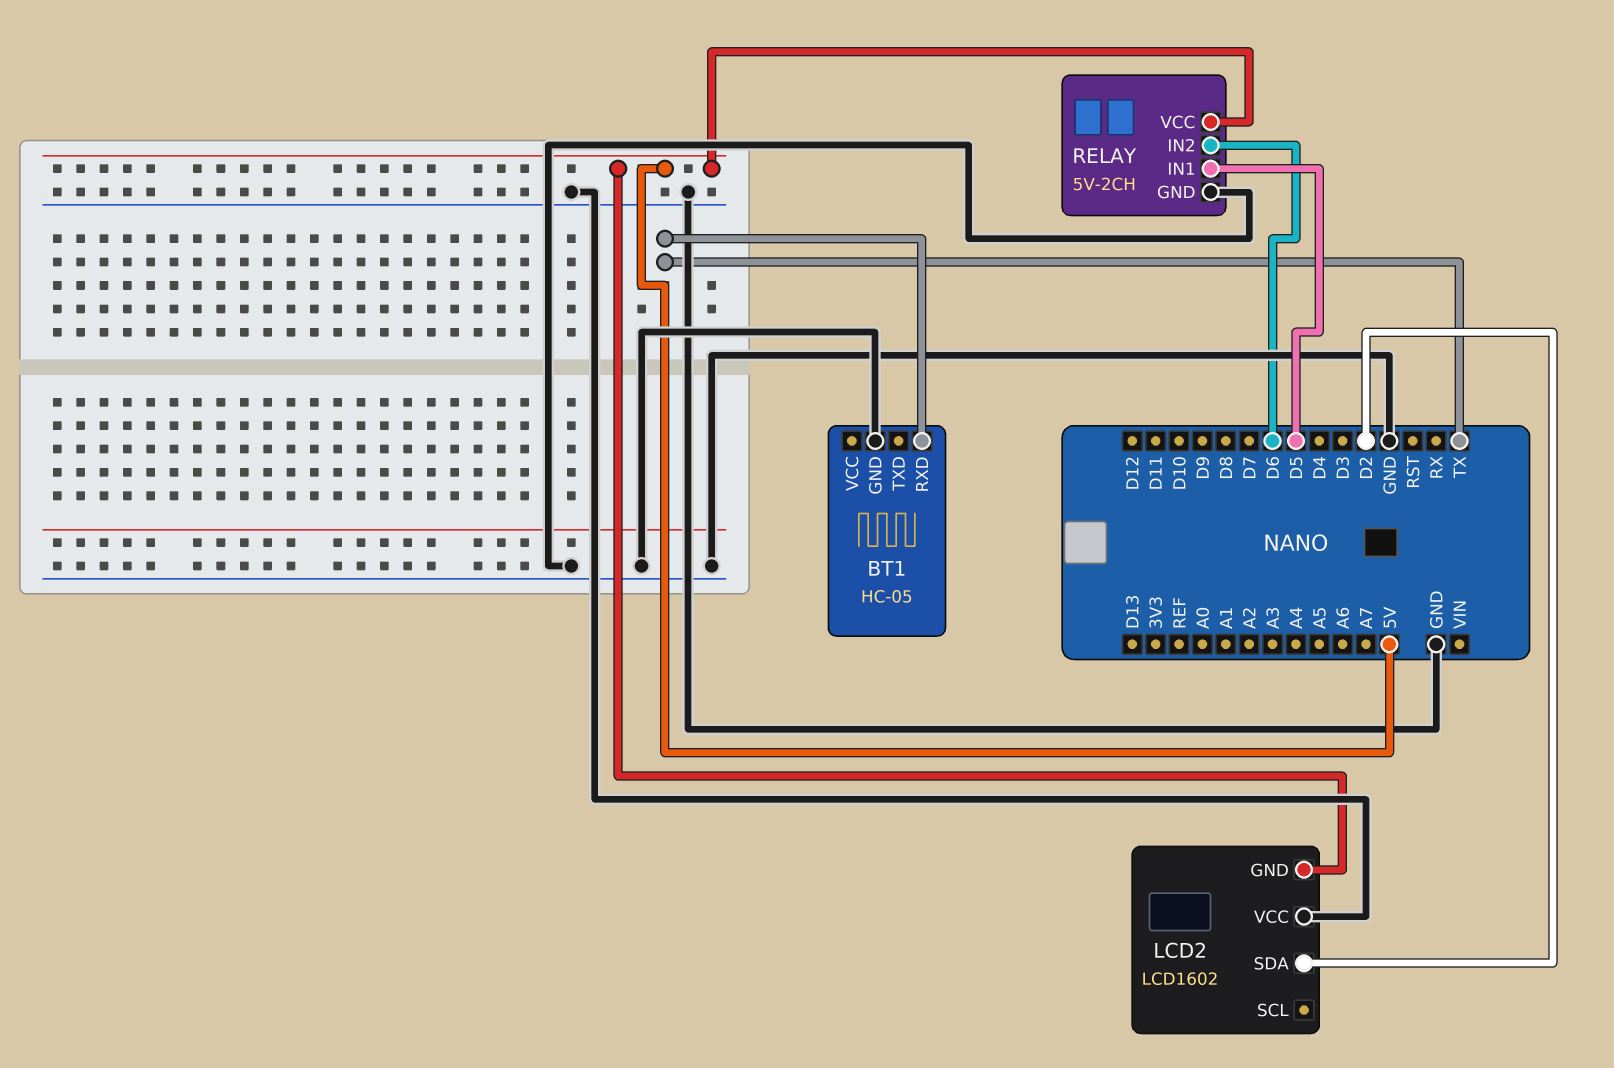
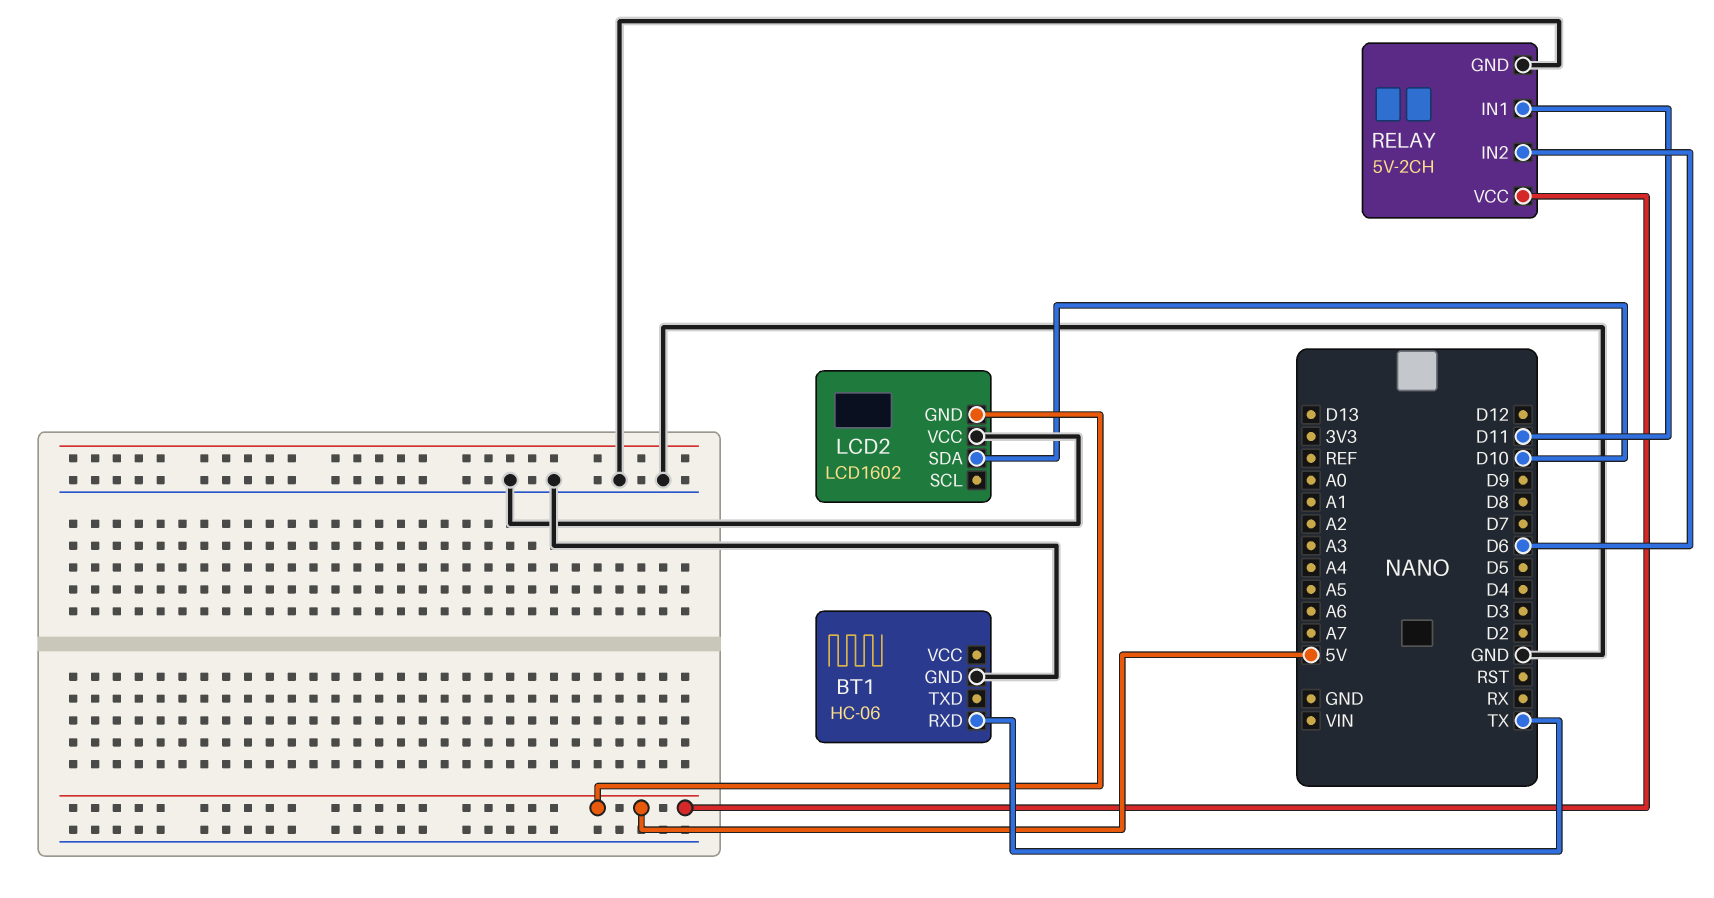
BT1: HC-05 -> HC-06
LCD2 pin SDA: D2 -> D10
RELAY pin IN1: D5 -> D11

